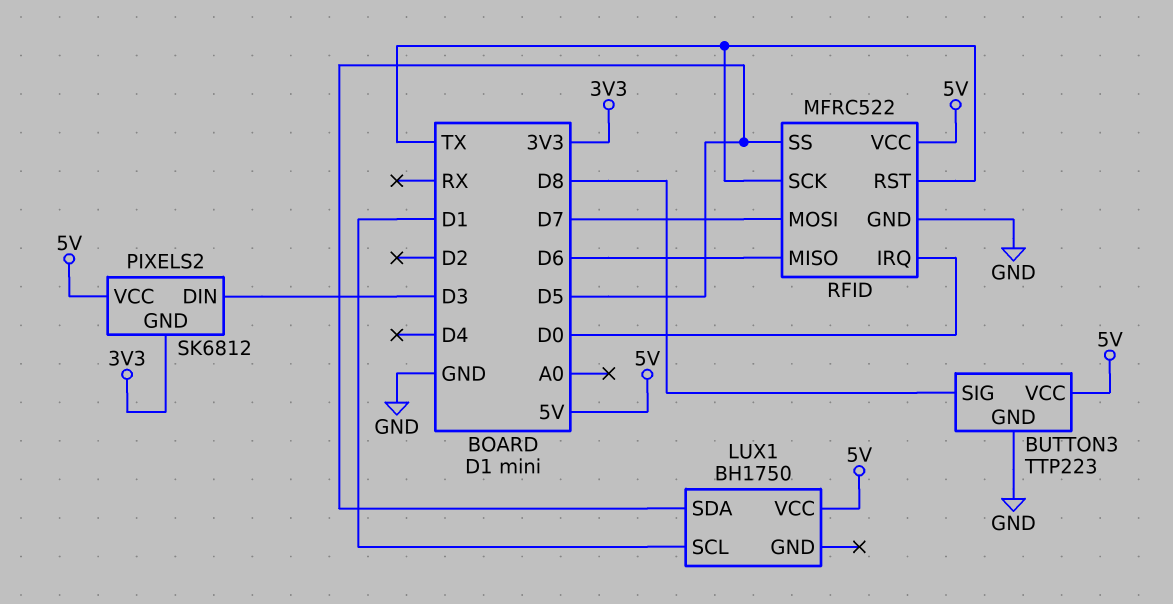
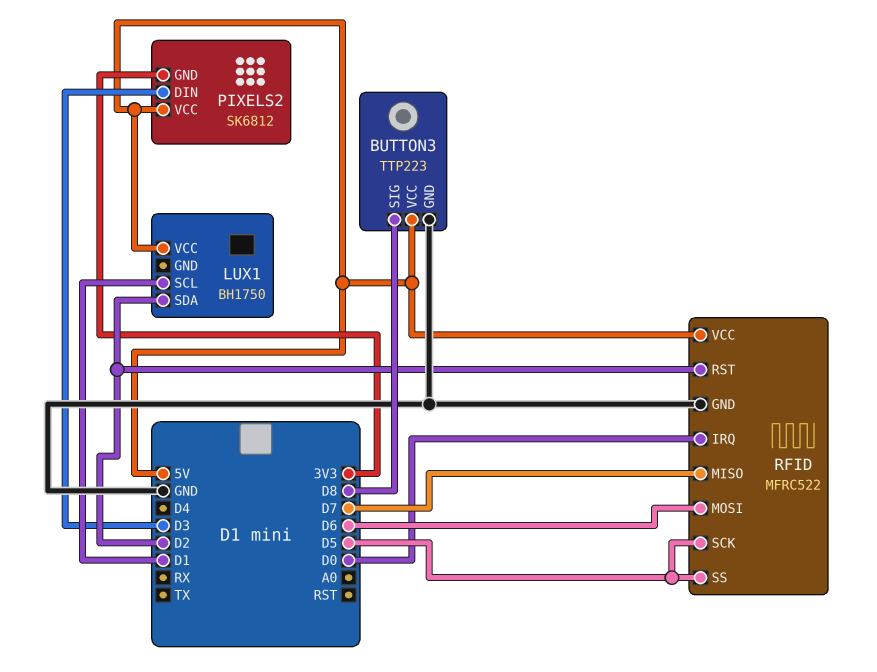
LUX1 pin SDA: D5 -> D2
RFID pin MISO: D6 -> D7
RFID pin MOSI: D7 -> D6
RFID pin RST: TX -> D2
RFID pin SCK: TX -> D5

